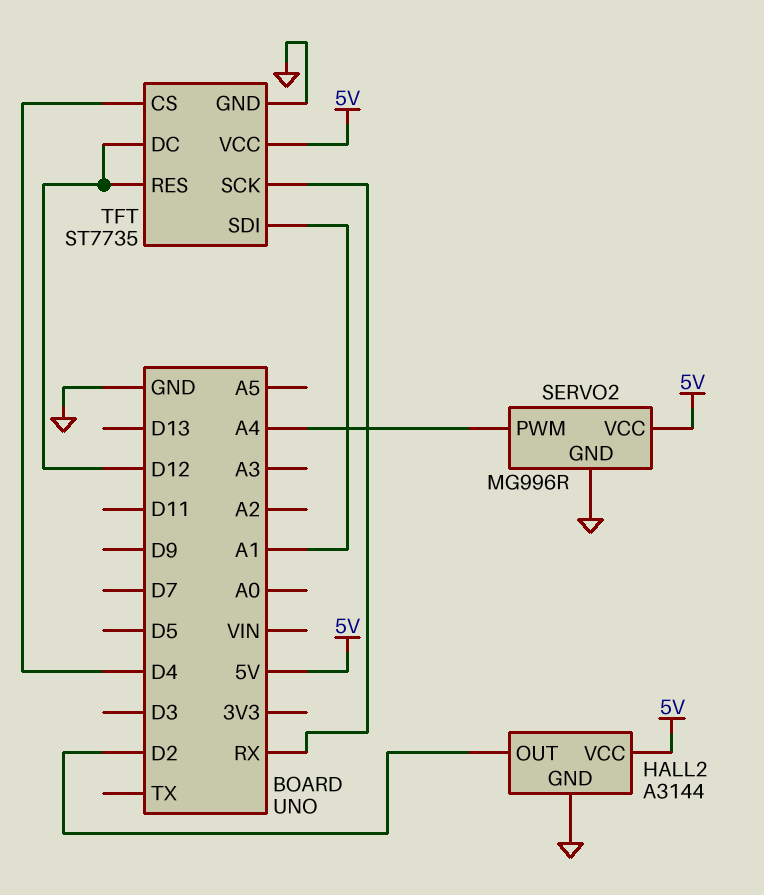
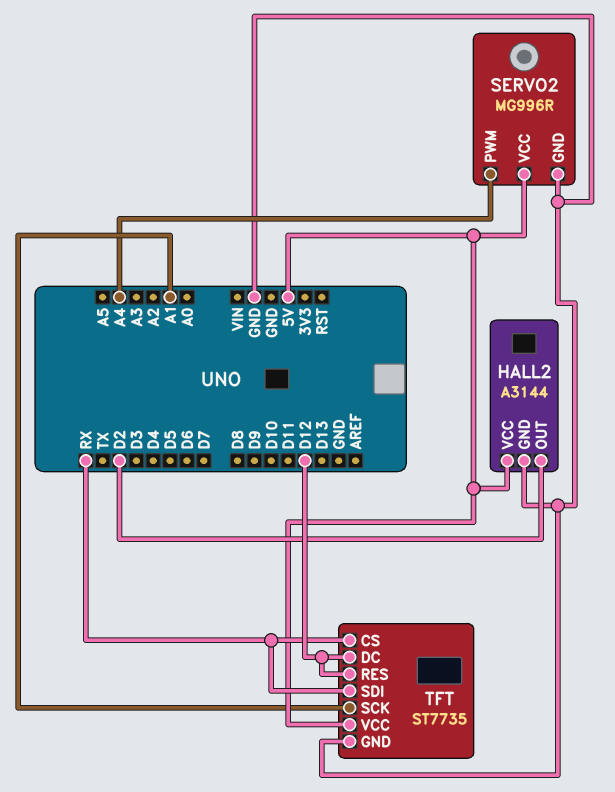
TFT pin CS: D4 -> RX
TFT pin SCK: RX -> A1
TFT pin SDI: A1 -> RX

